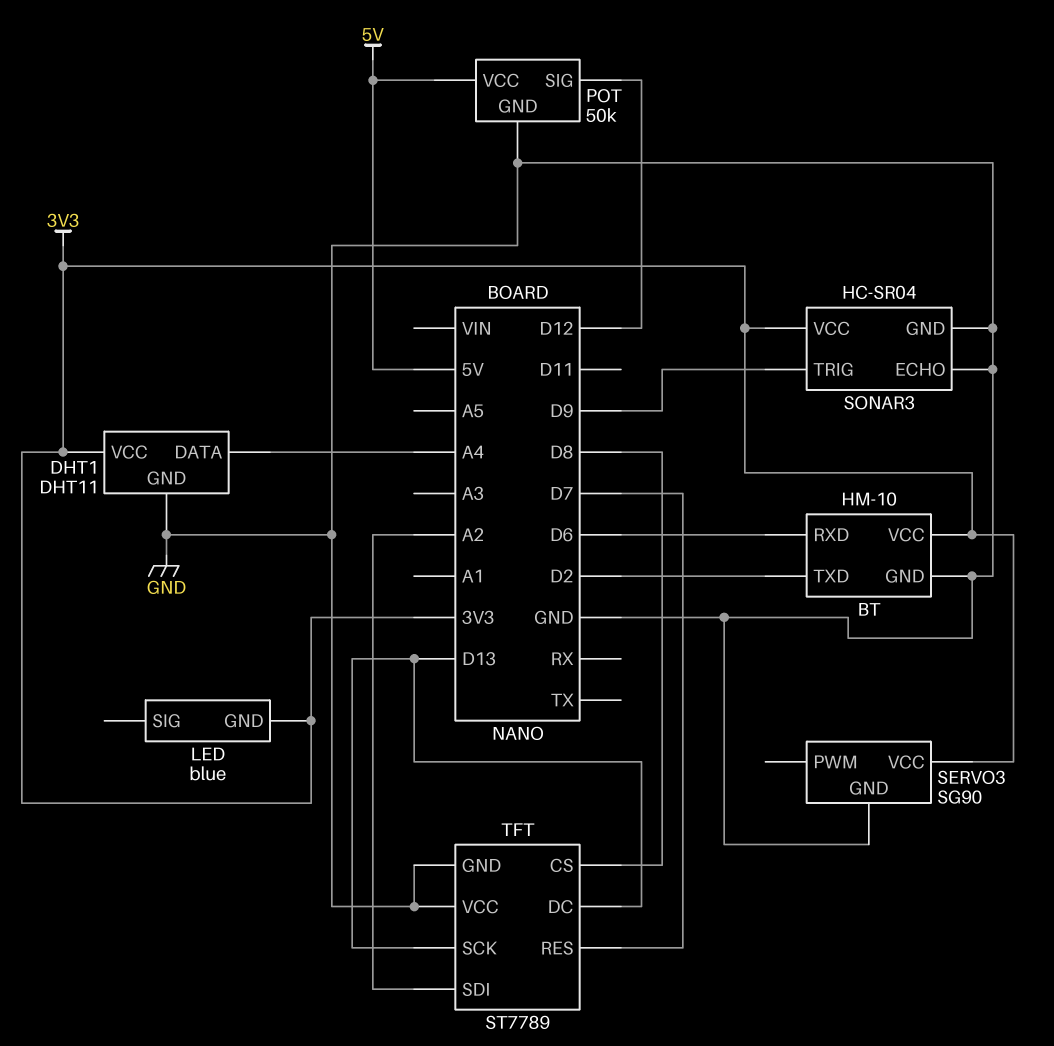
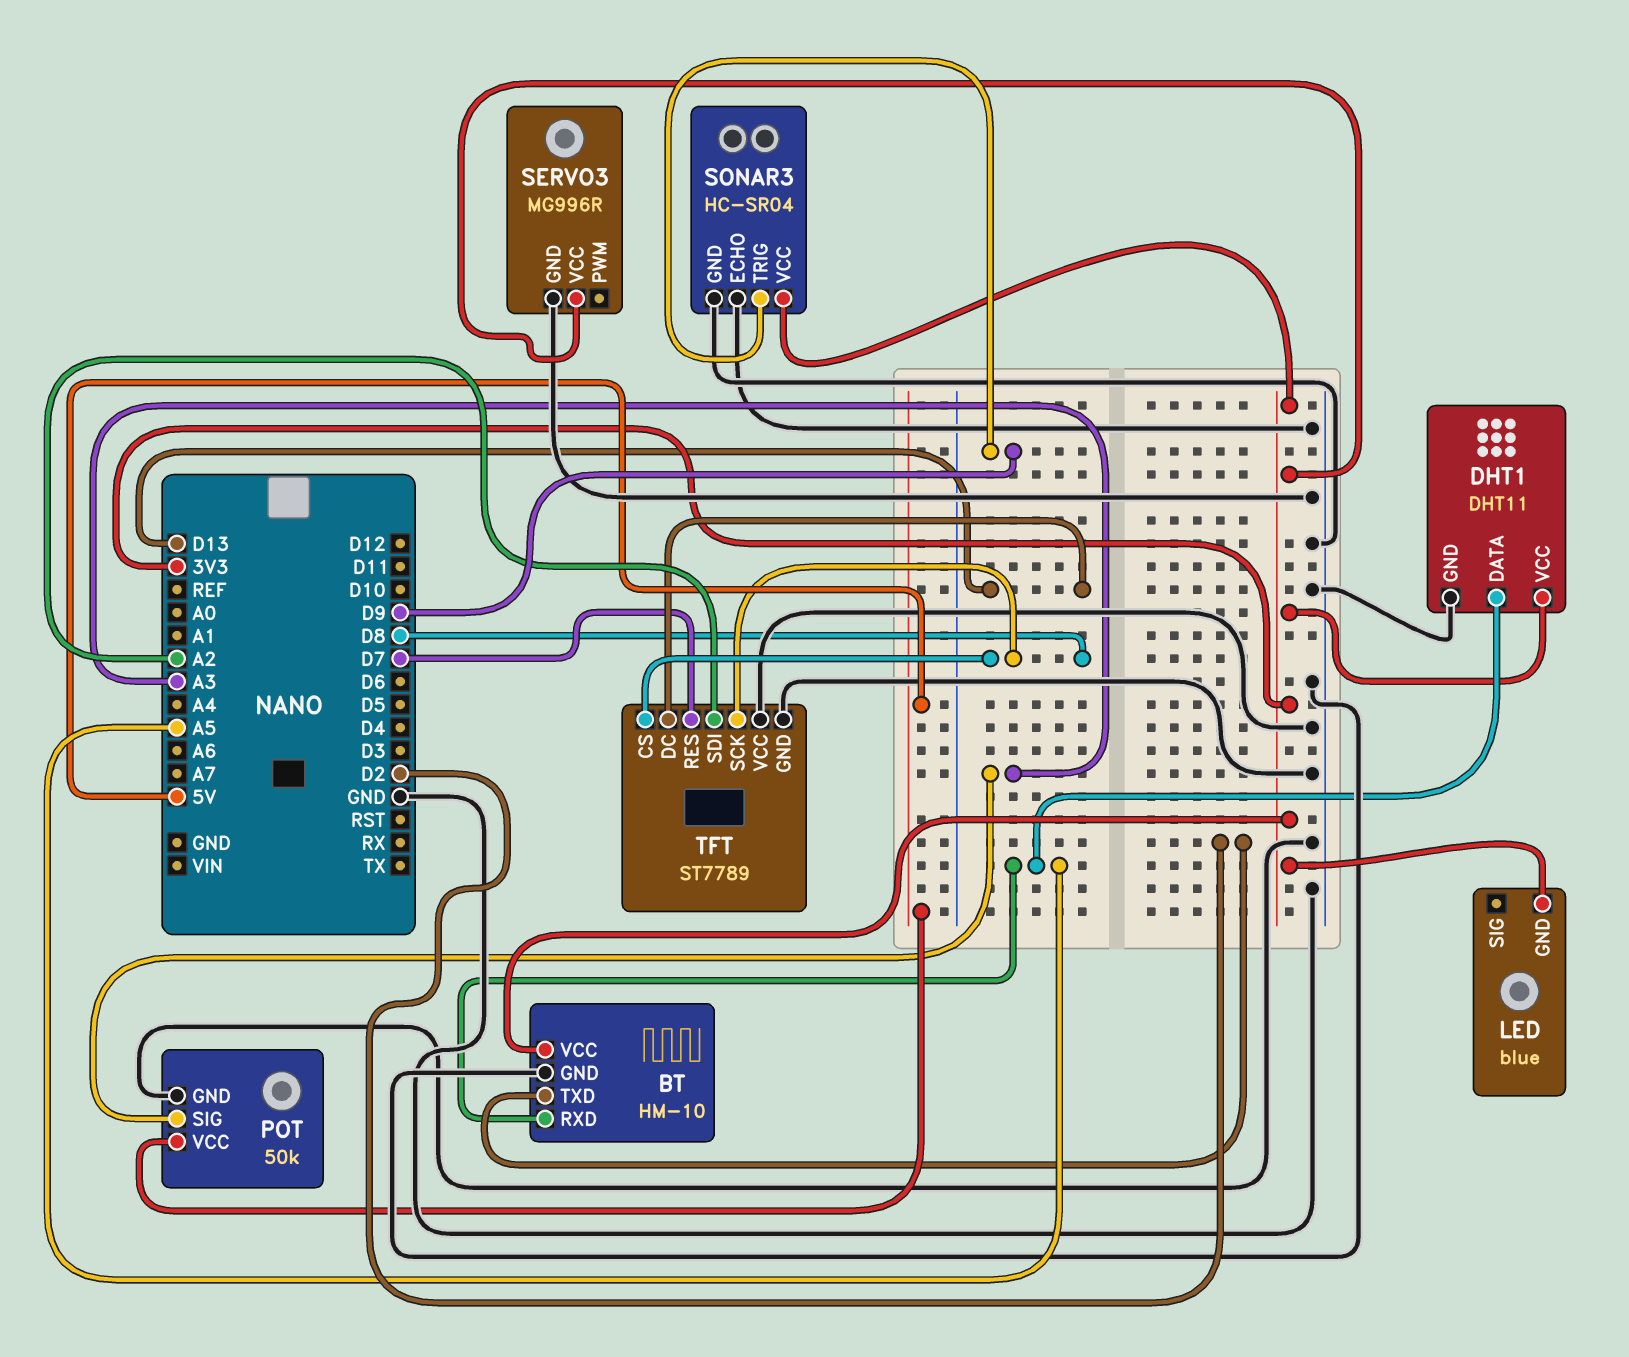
BT pin RXD: D6 -> A5
DHT1 pin DATA: A4 -> A5
POT pin SIG: D12 -> A3
SERVO3: SG90 -> MG996R
TFT pin SCK: D13 -> D8

